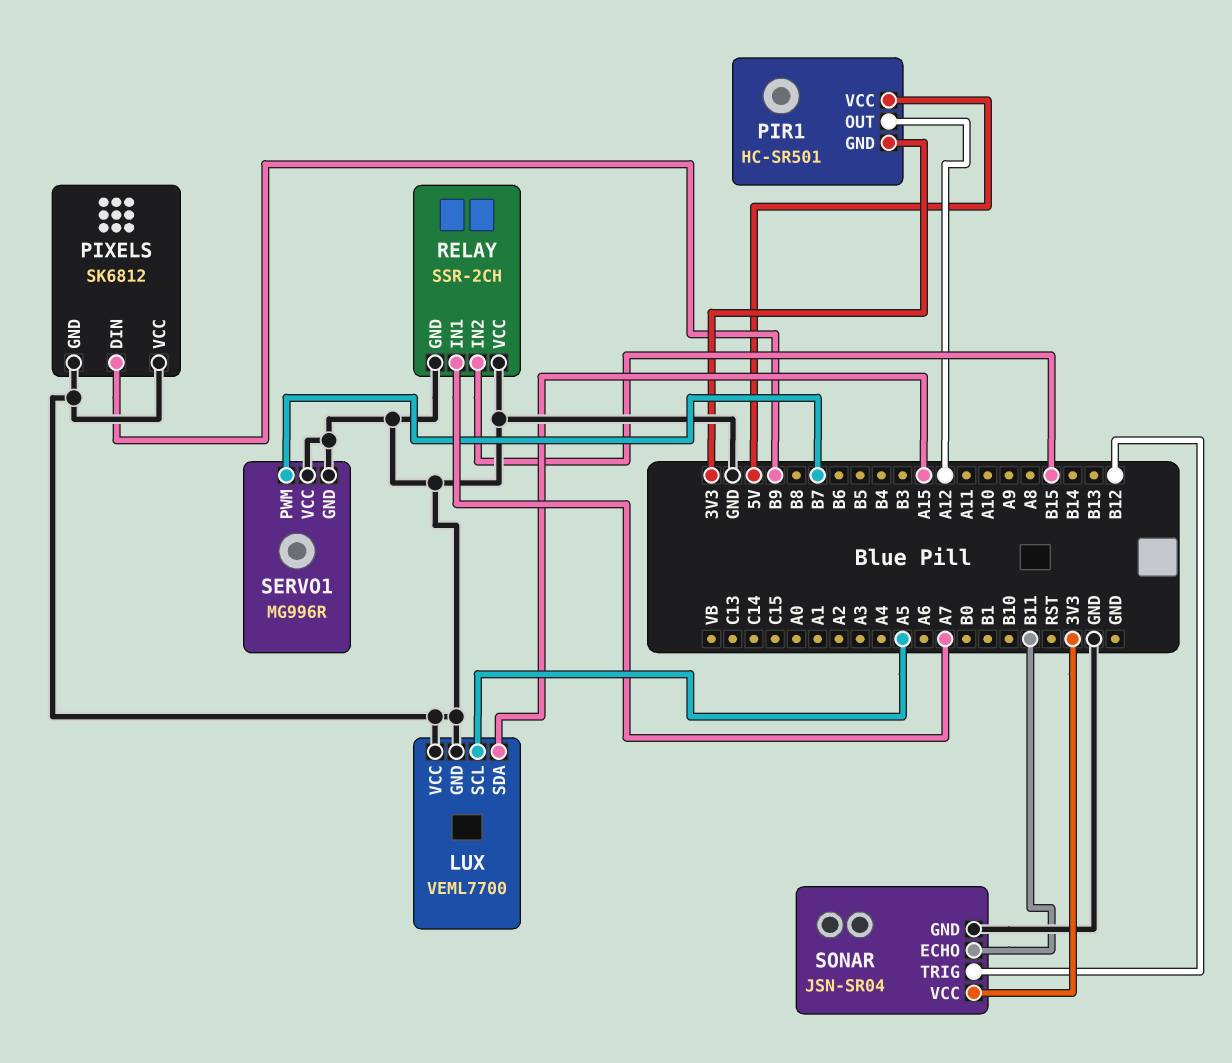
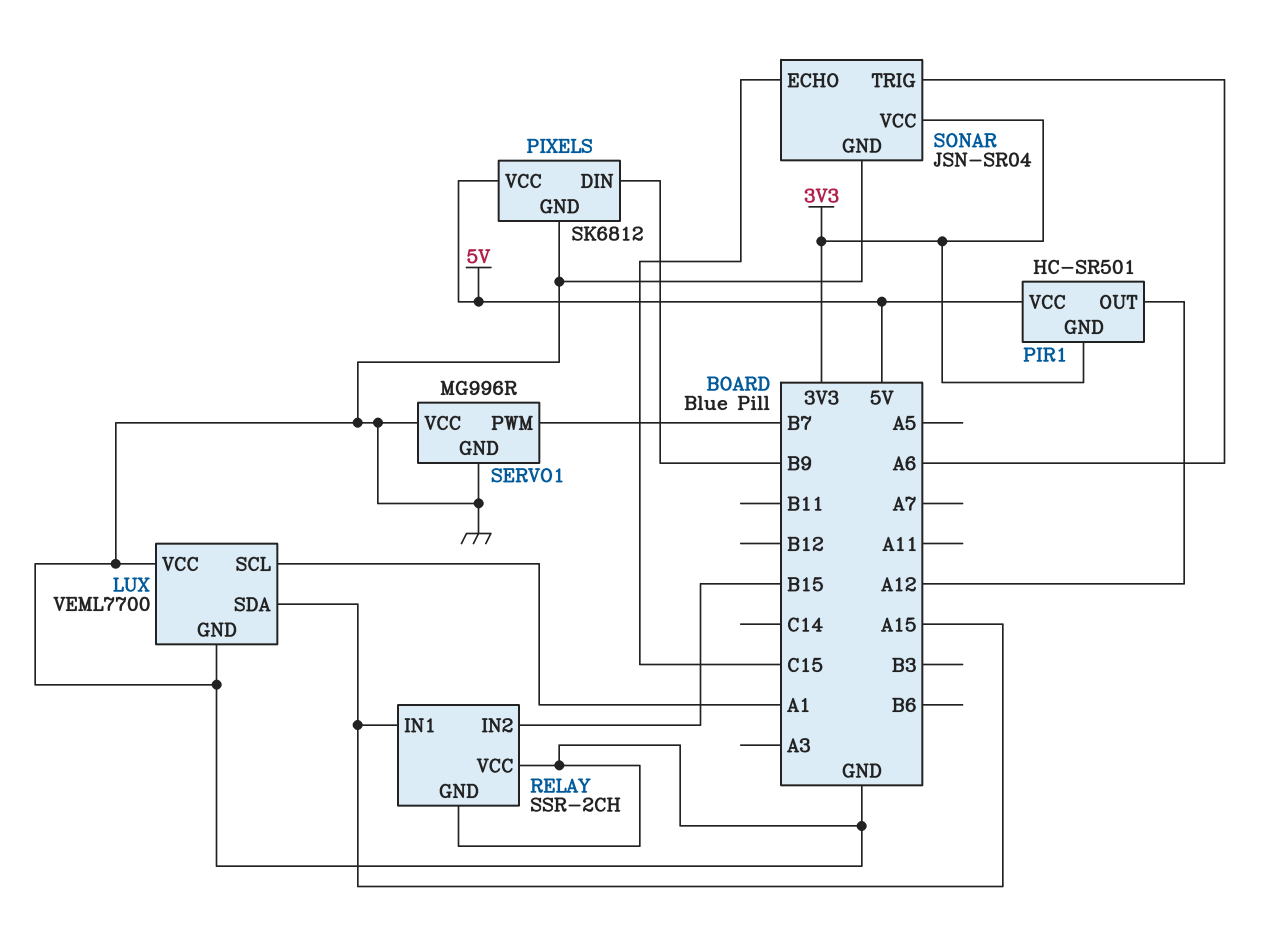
LUX pin SCL: A5 -> A1
PIXELS pin VCC: GND -> 5V
RELAY pin IN1: A7 -> A15
SONAR pin ECHO: B11 -> C15
SONAR pin TRIG: B12 -> A6

